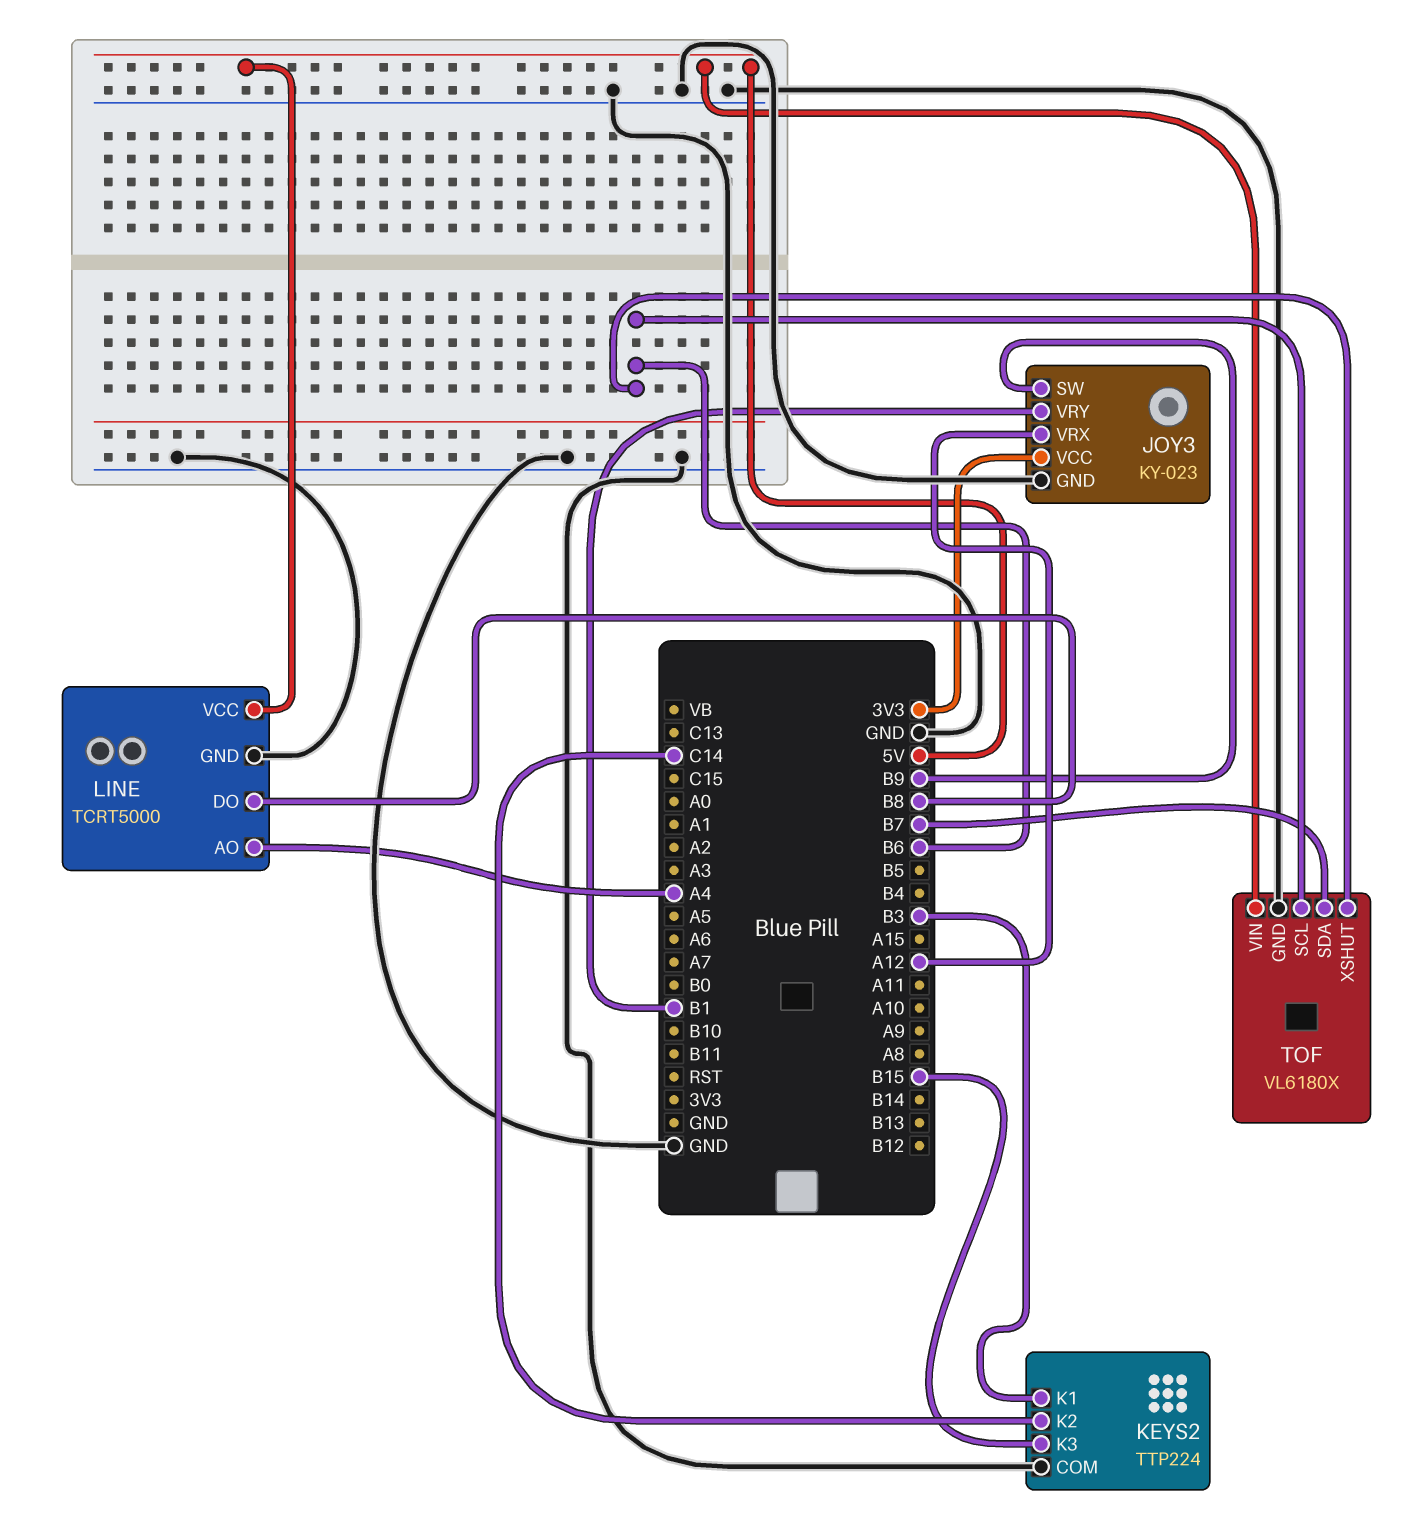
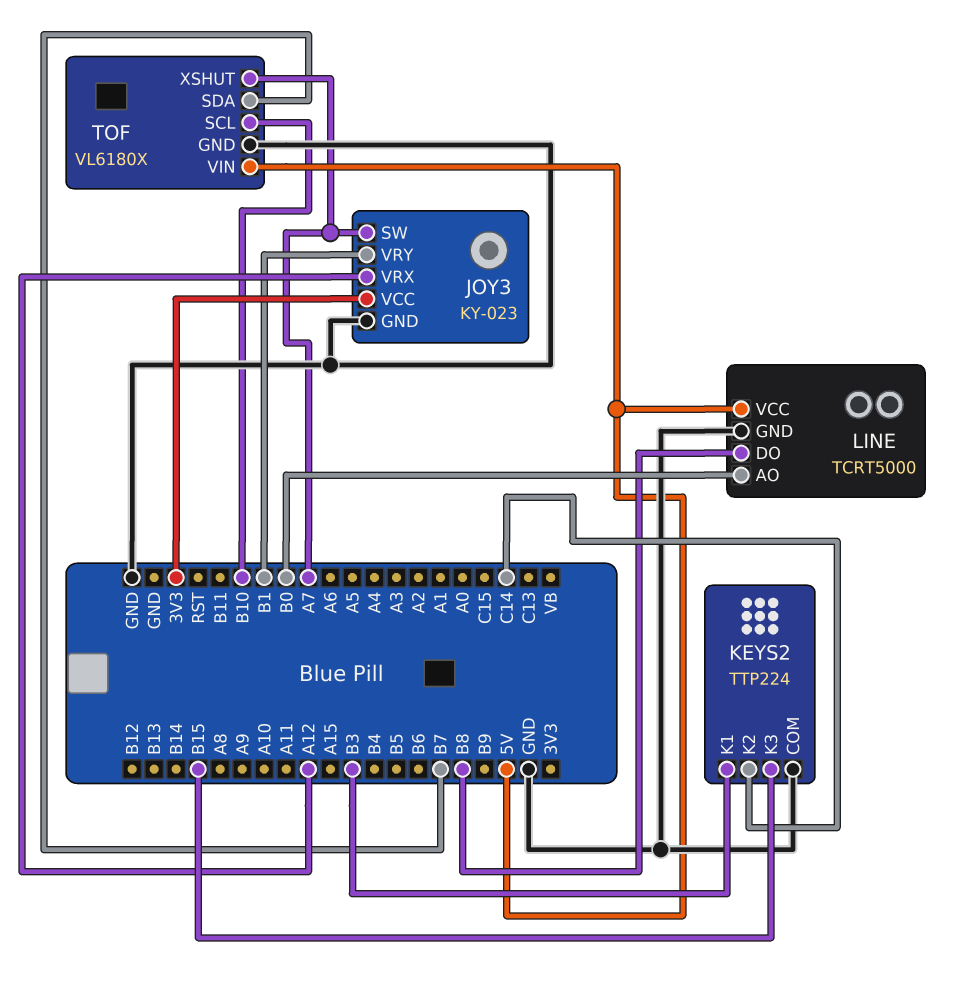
JOY3 pin SW: B9 -> A7
LINE pin AO: A4 -> B0
TOF pin SCL: B6 -> B10
TOF pin XSHUT: B6 -> A7

